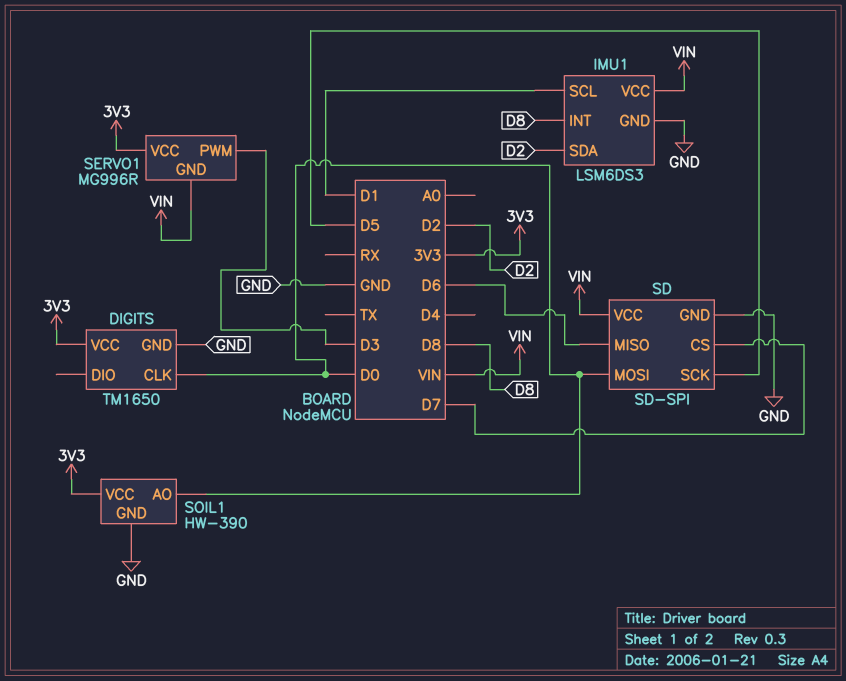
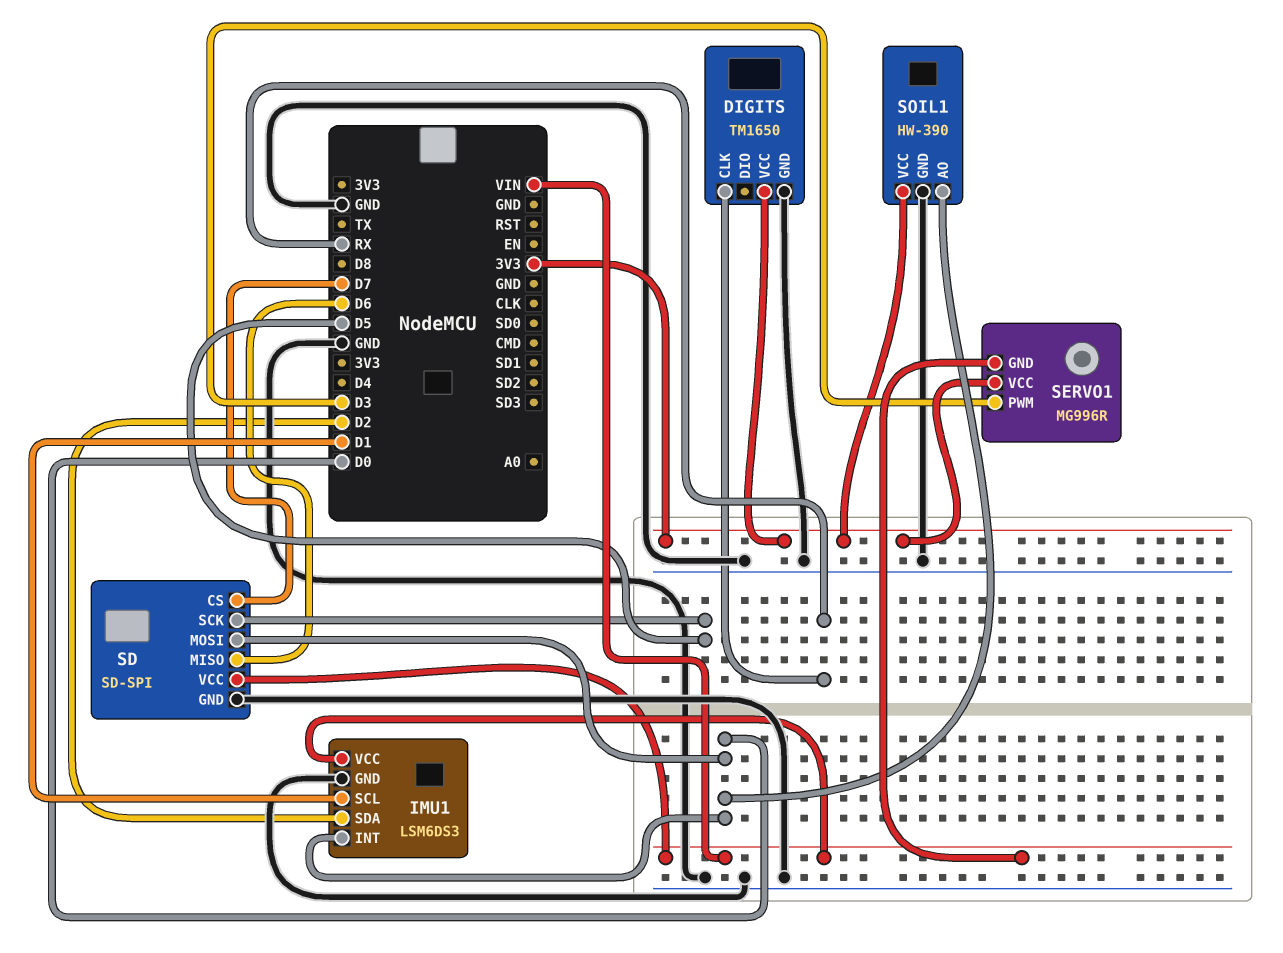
DIGITS pin CLK: D0 -> RX
IMU1 pin INT: D8 -> D0

